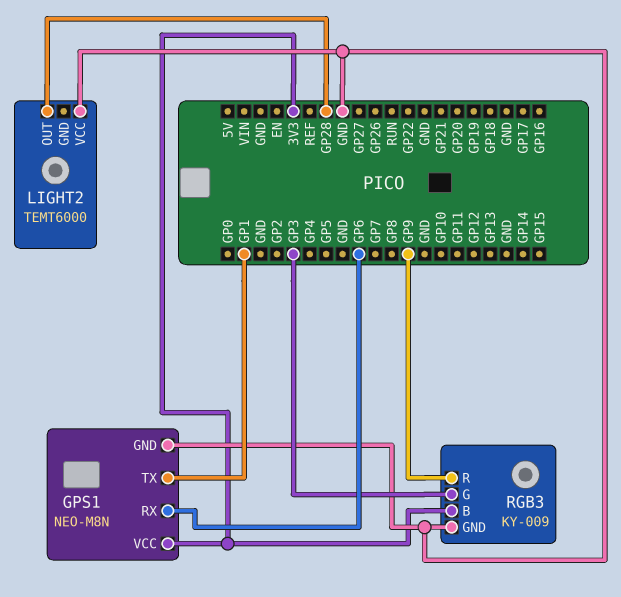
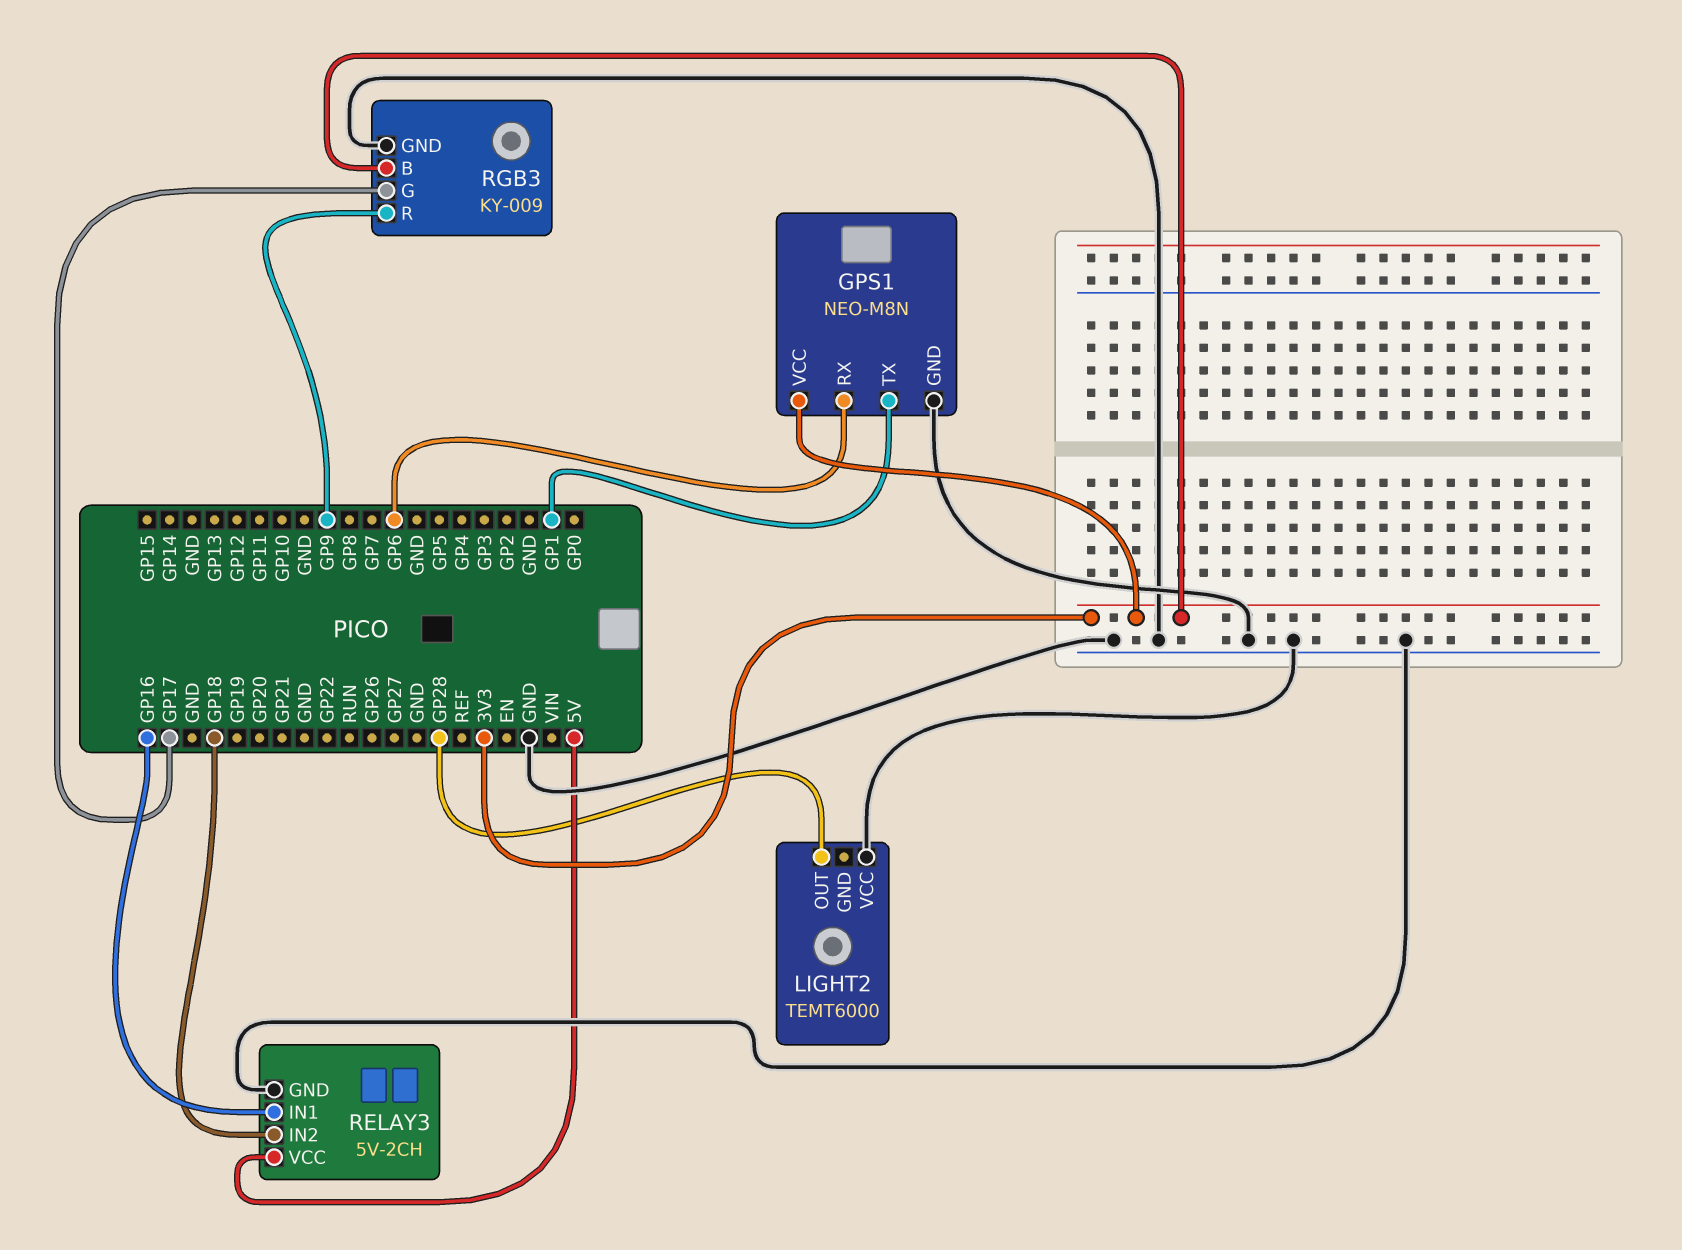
RELAY3: none -> 5V-2CH
RELAY3 pin GND: none -> GND
RELAY3 pin IN1: none -> GP16
RELAY3 pin IN2: none -> GP18
RELAY3 pin VCC: none -> 5V
RGB3 pin G: GP3 -> GP17

